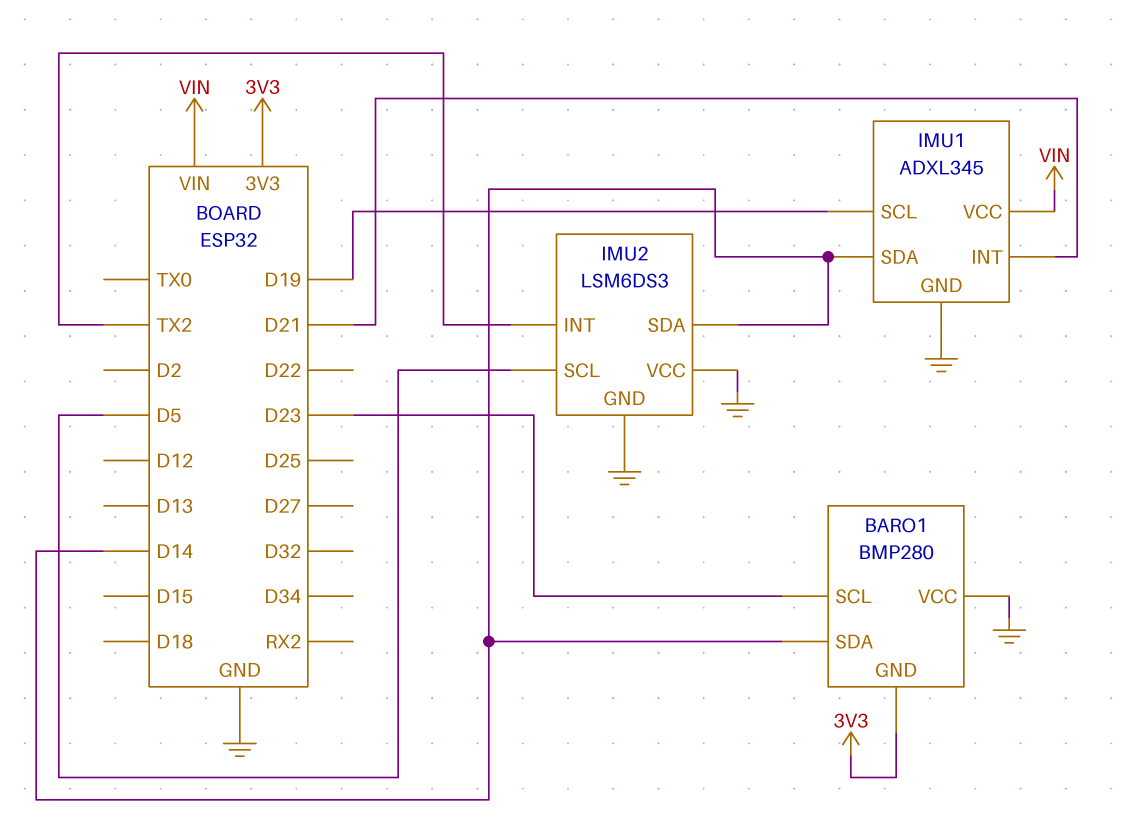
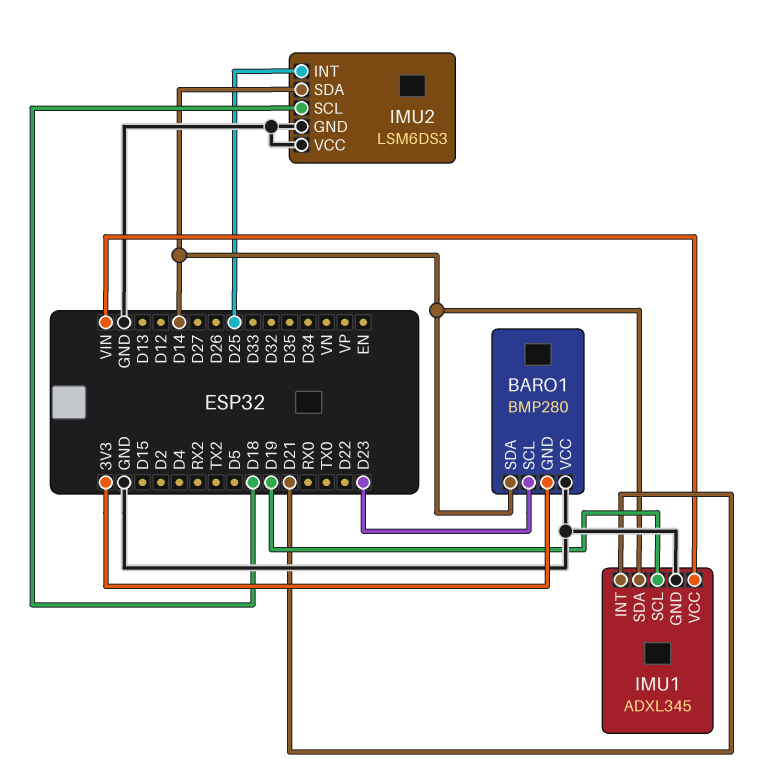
IMU2 pin INT: TX2 -> D25
IMU2 pin SCL: D5 -> D18

